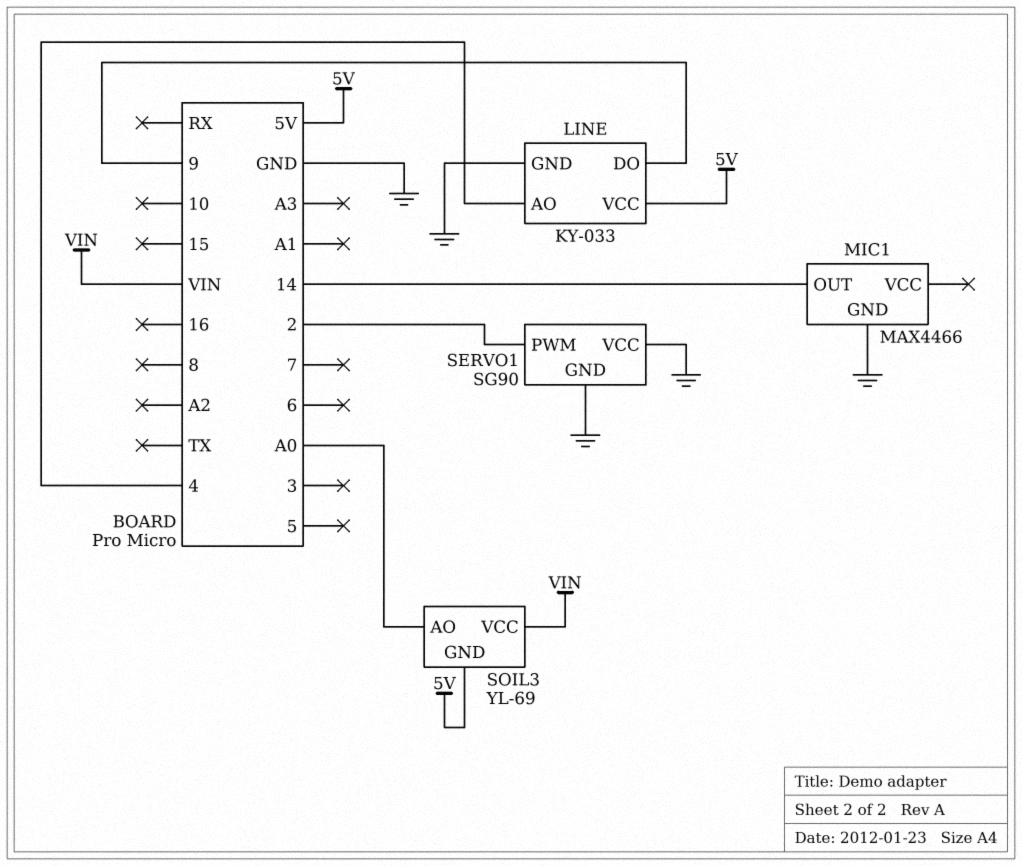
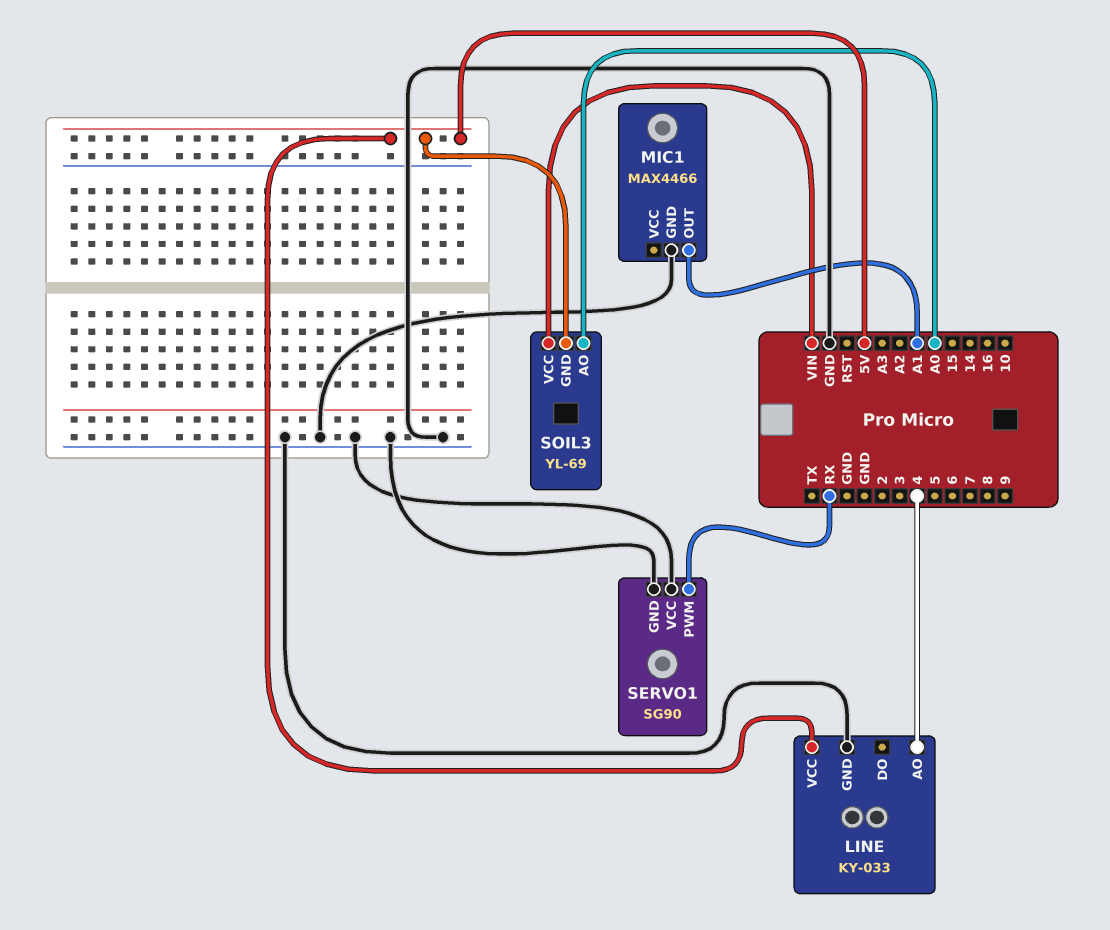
LINE pin DO: 9 -> none
MIC1 pin OUT: 14 -> A1
SERVO1 pin PWM: 2 -> RX

